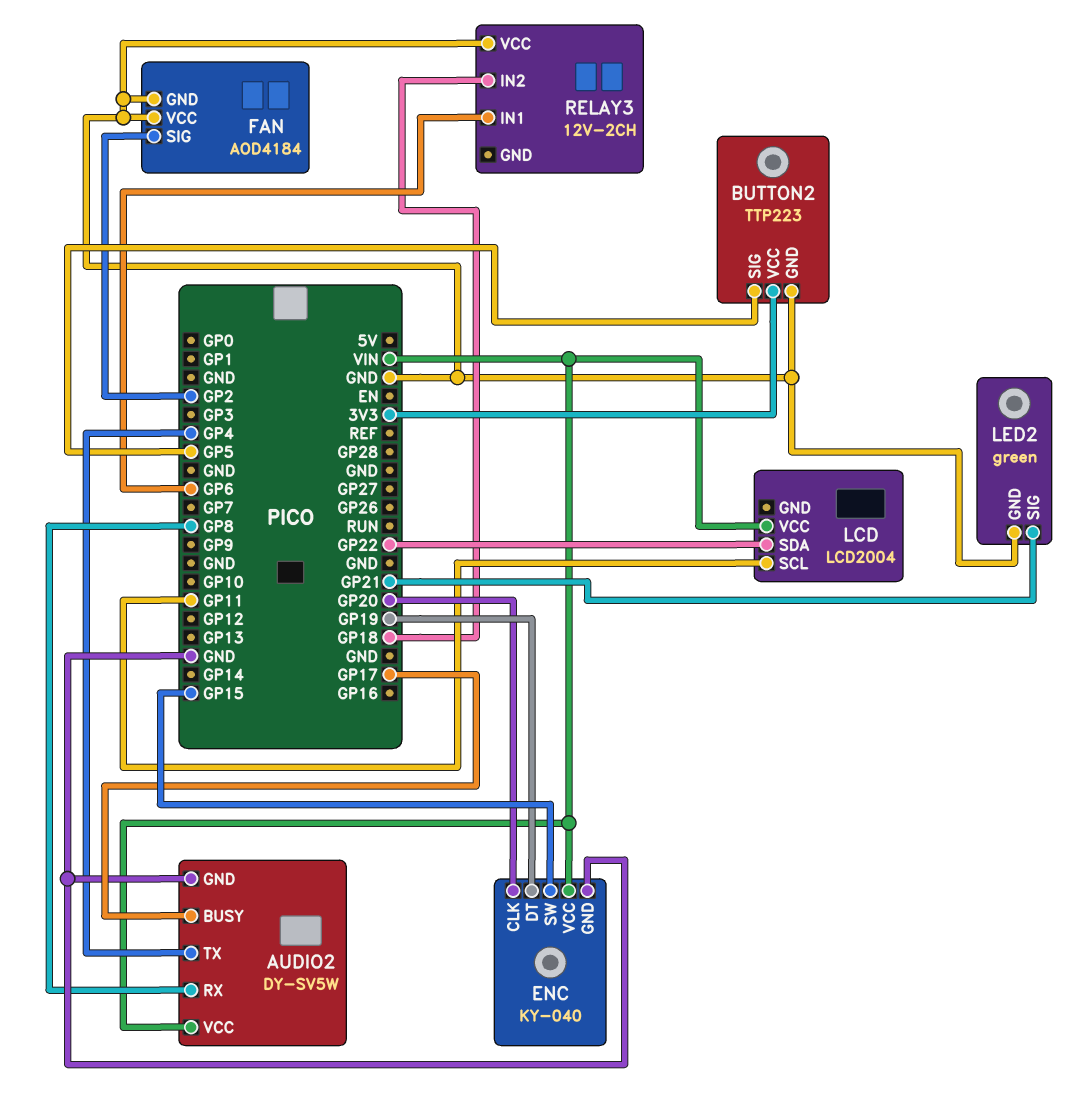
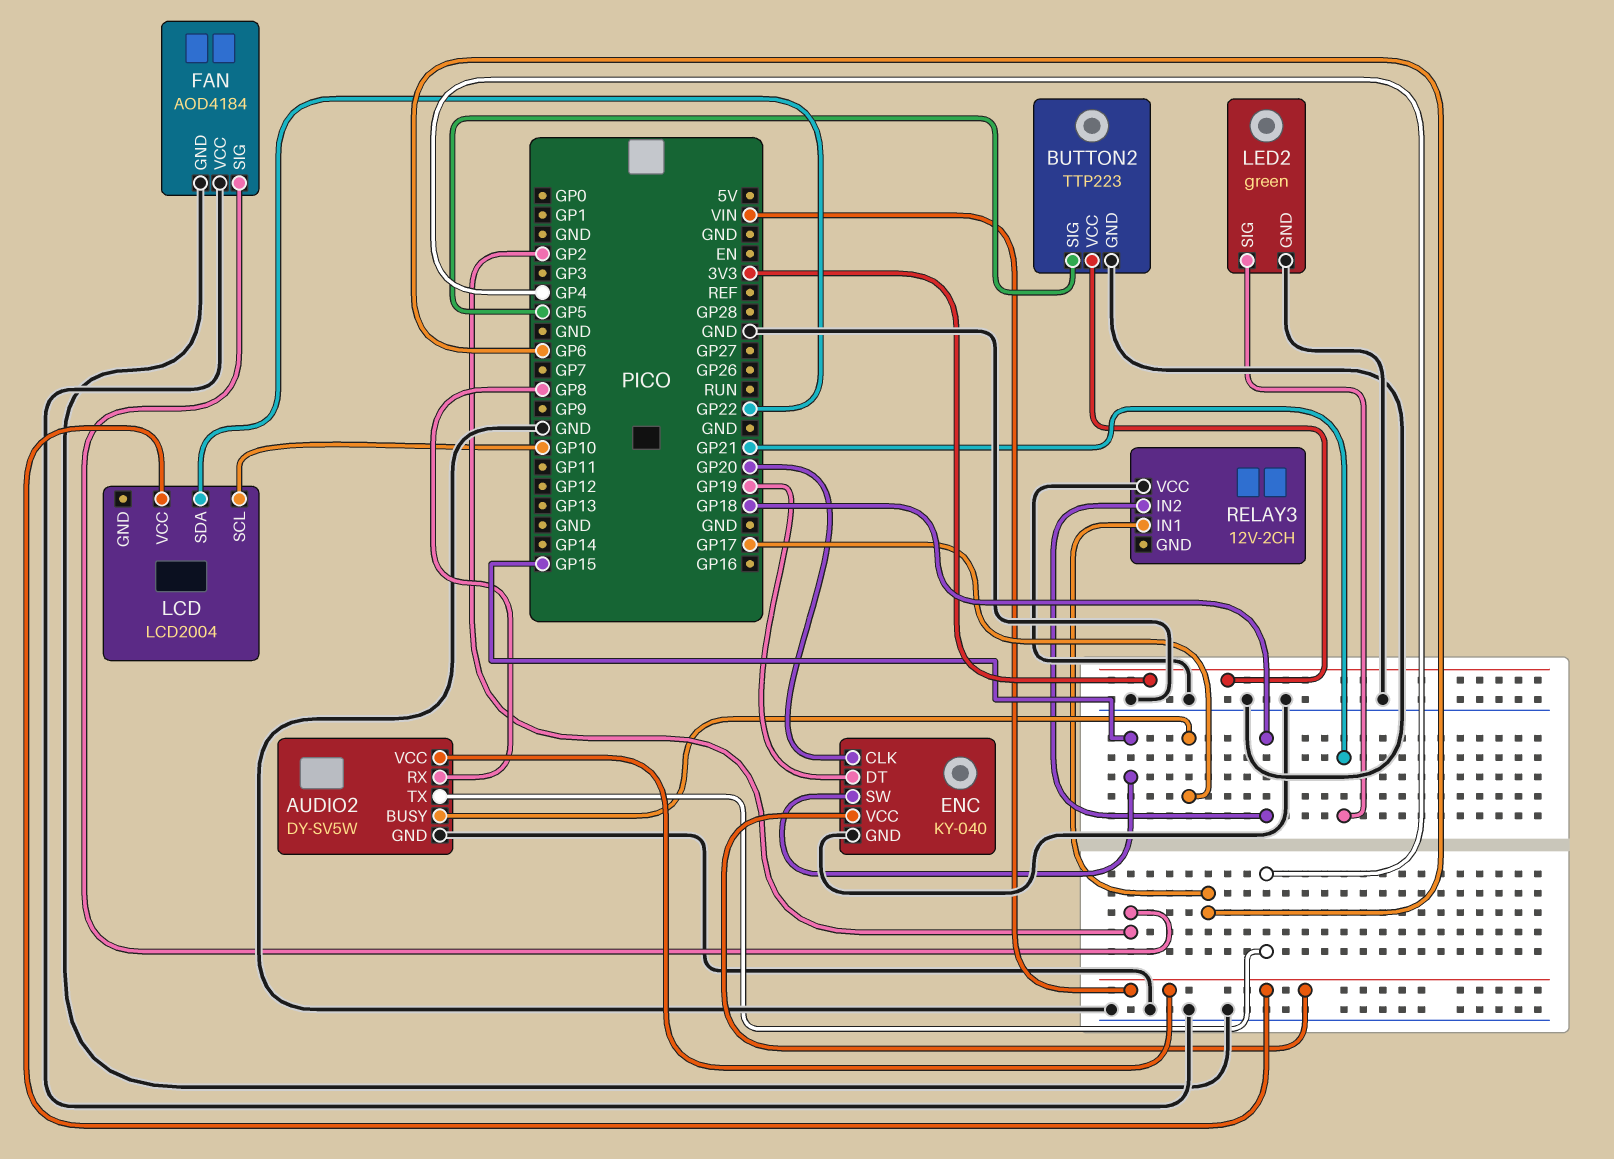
LCD pin SCL: GP11 -> GP10

